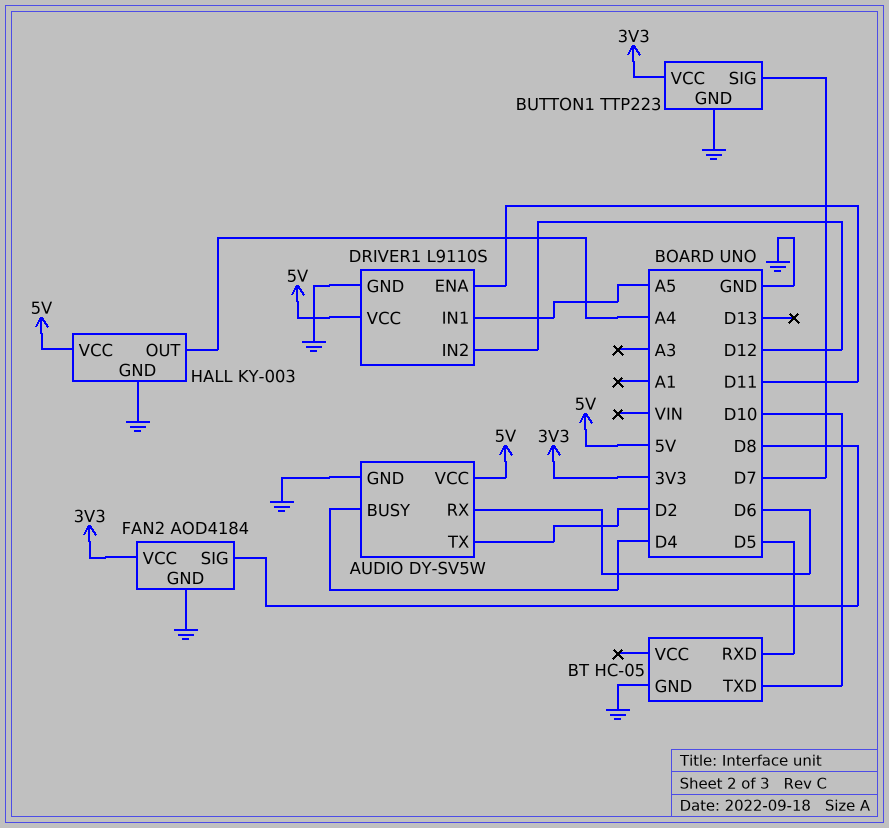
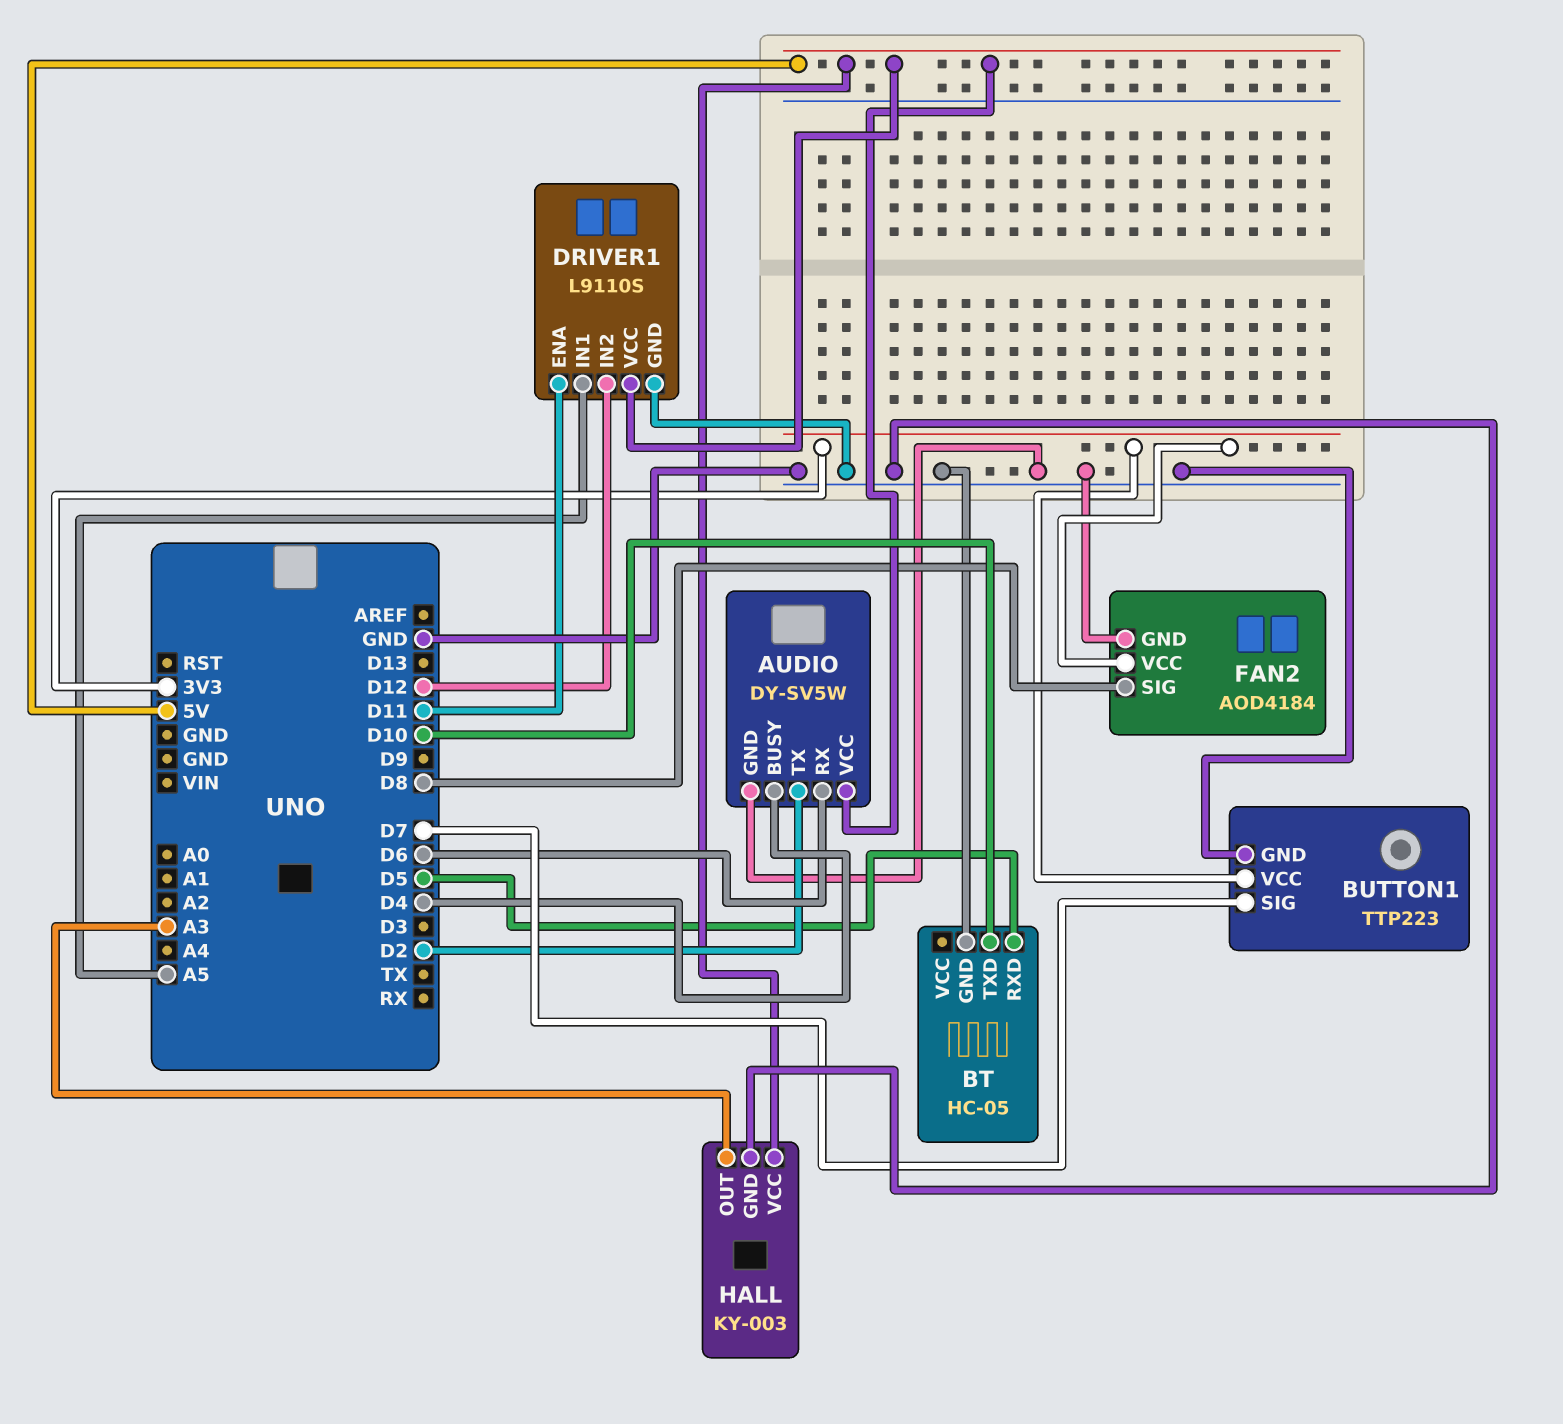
HALL pin OUT: A4 -> A3

